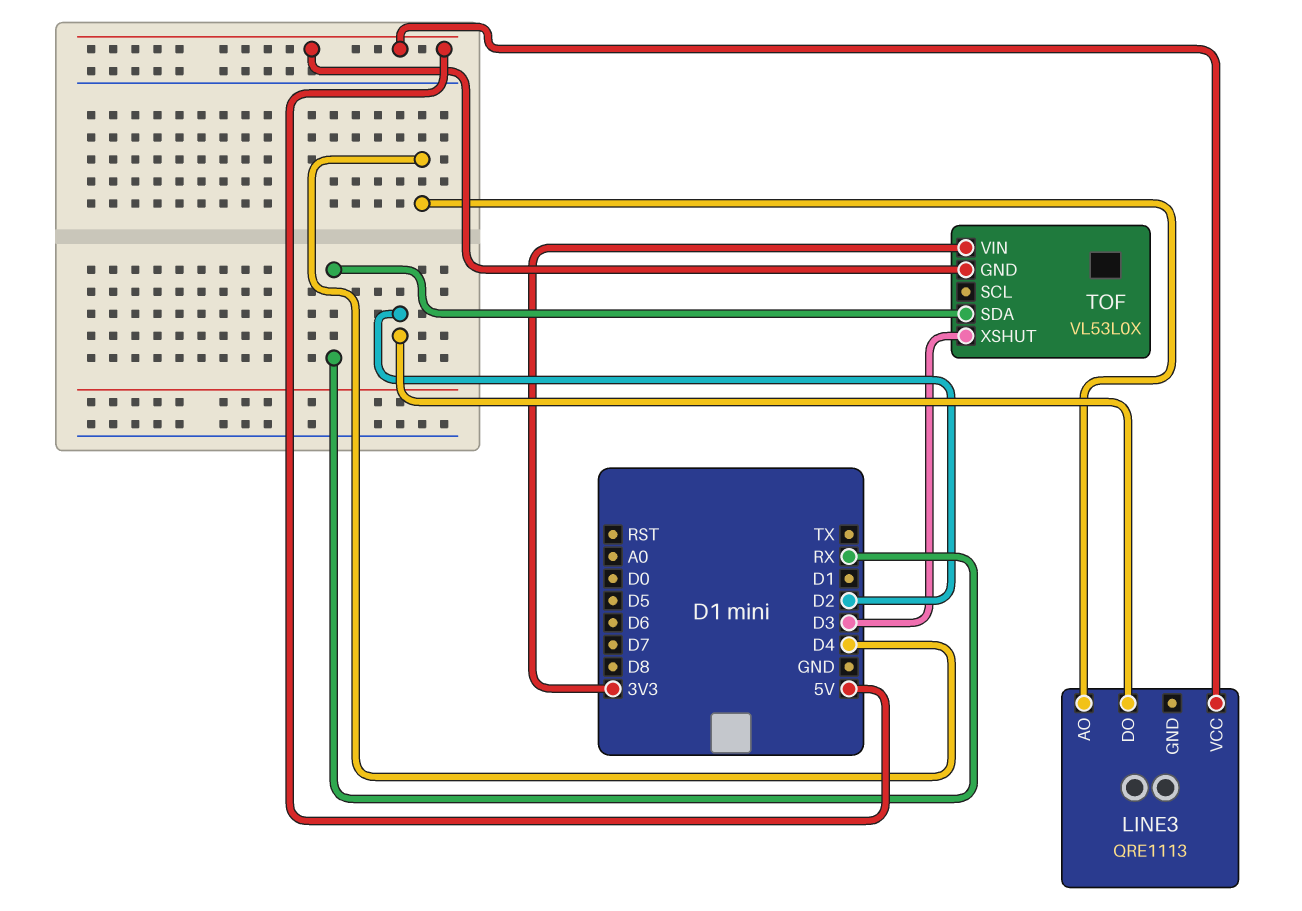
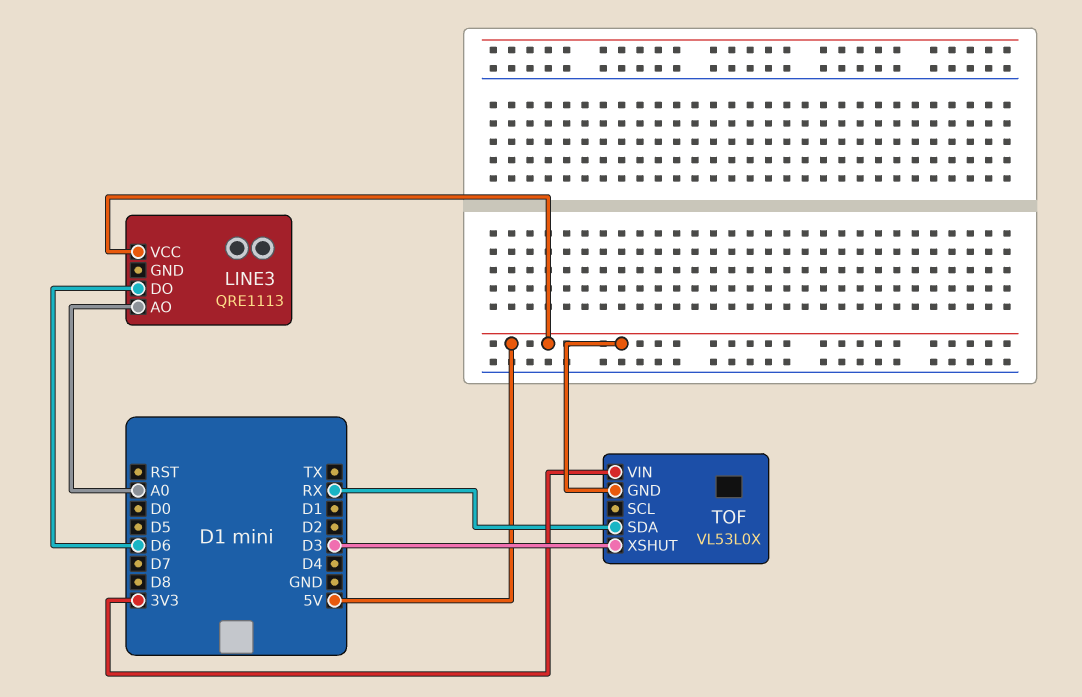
LINE3 pin AO: D4 -> A0
LINE3 pin DO: D2 -> D6

